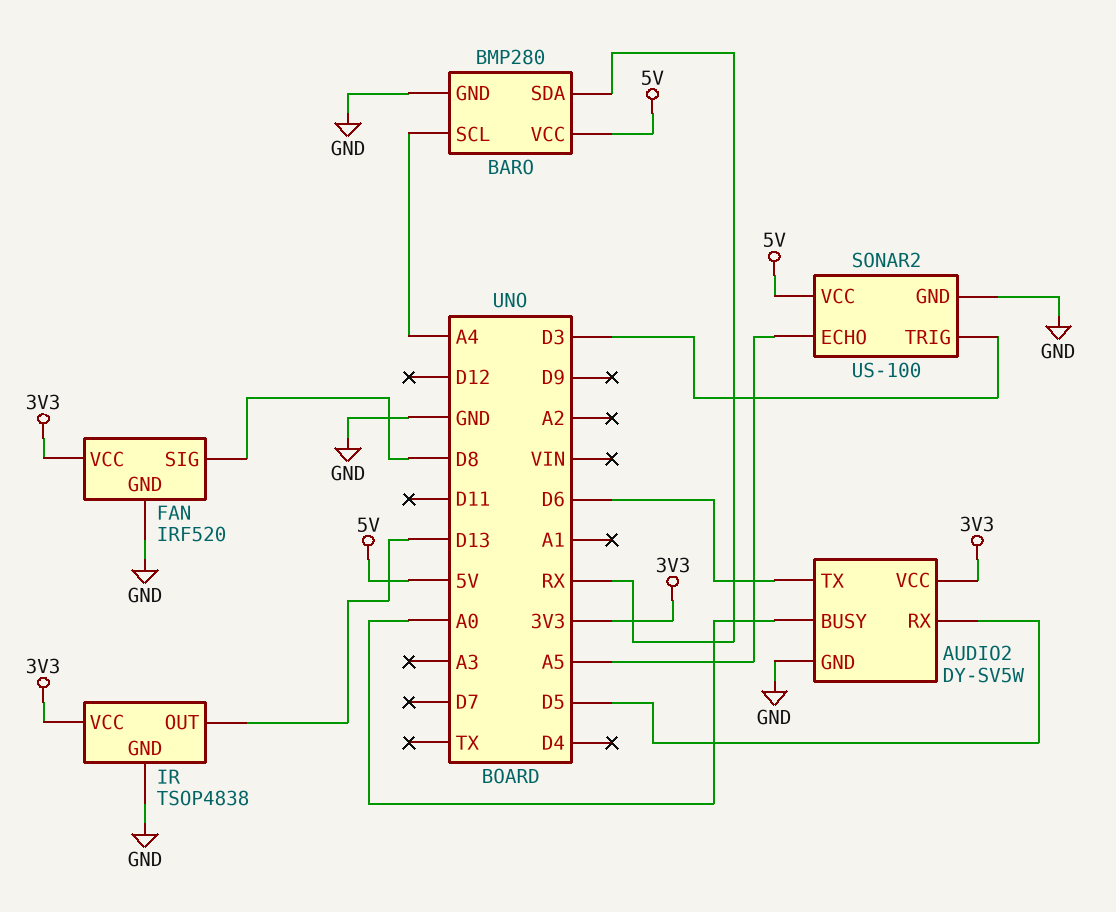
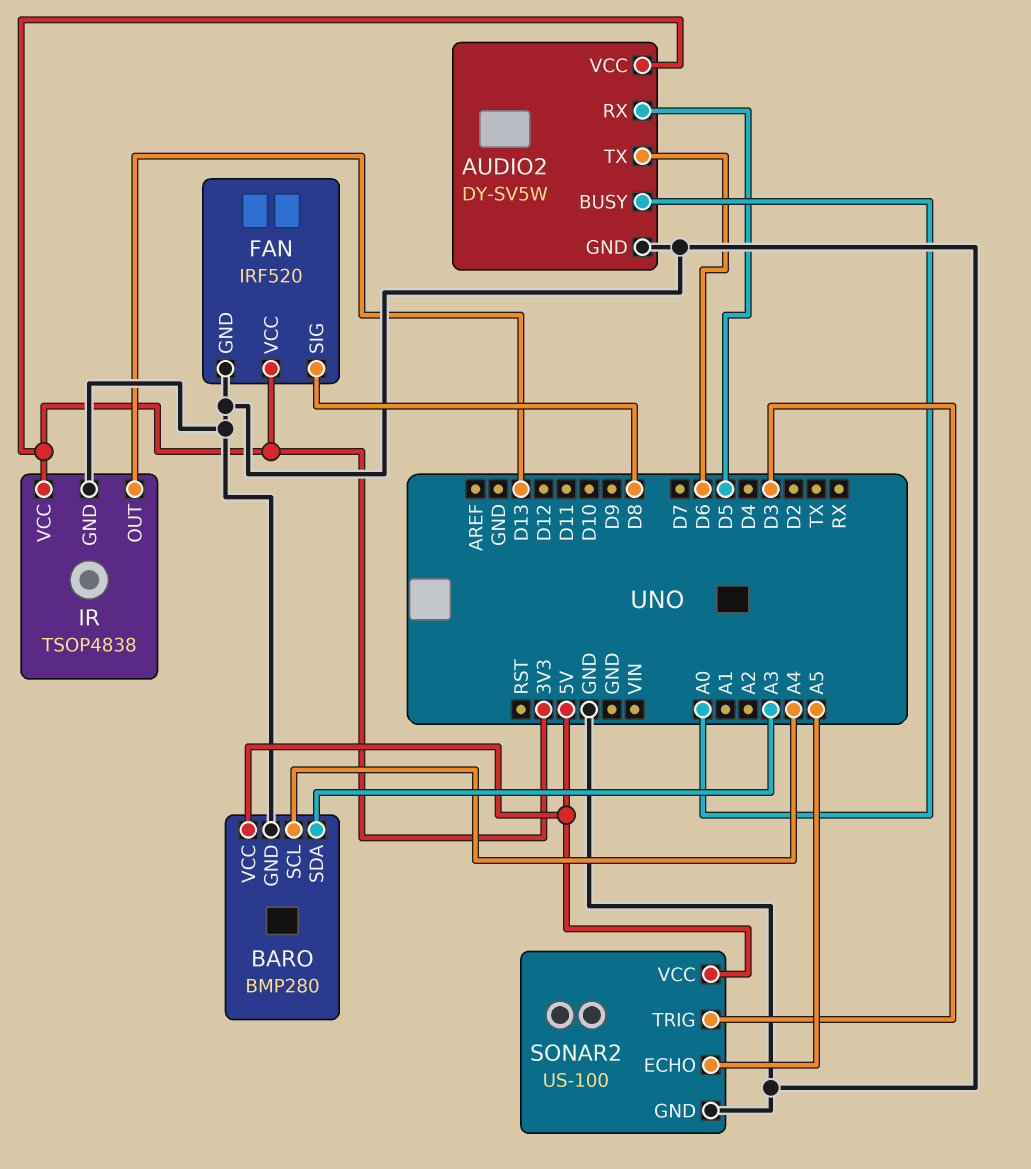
BARO pin SDA: RX -> A3

